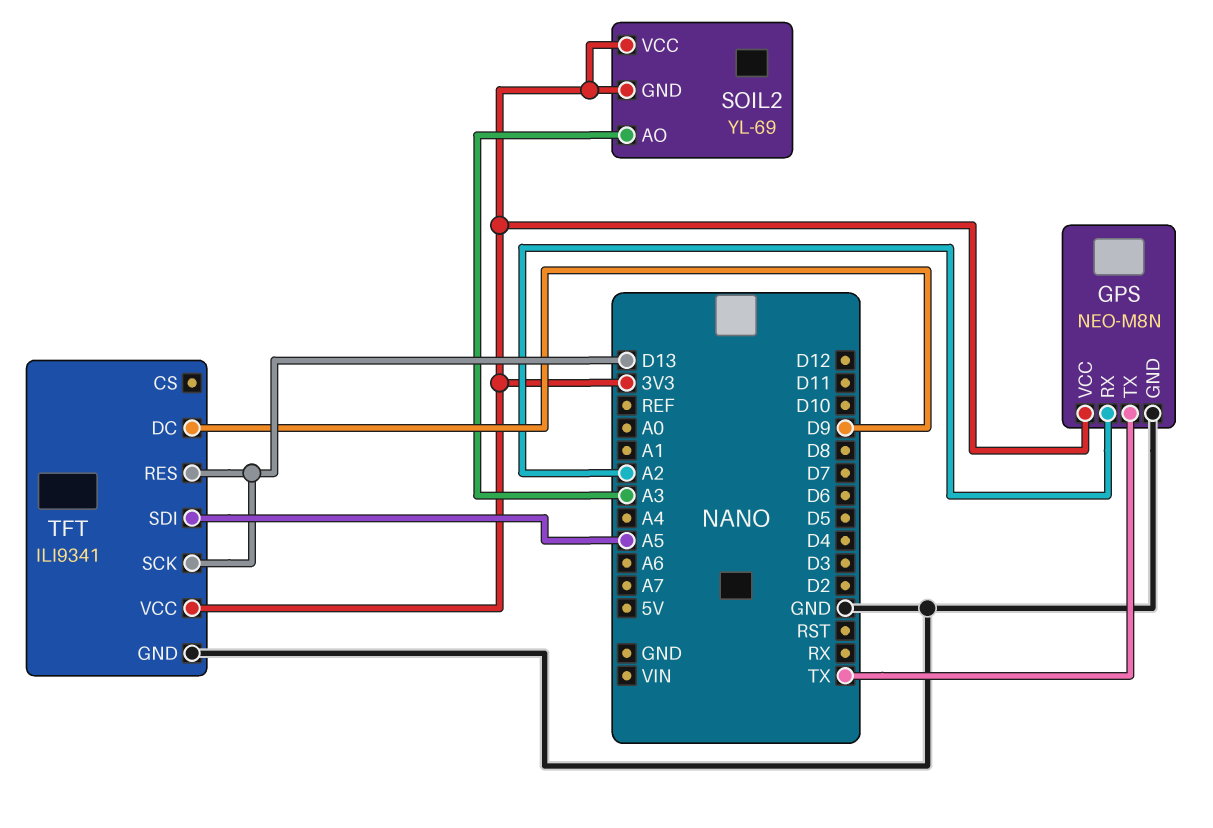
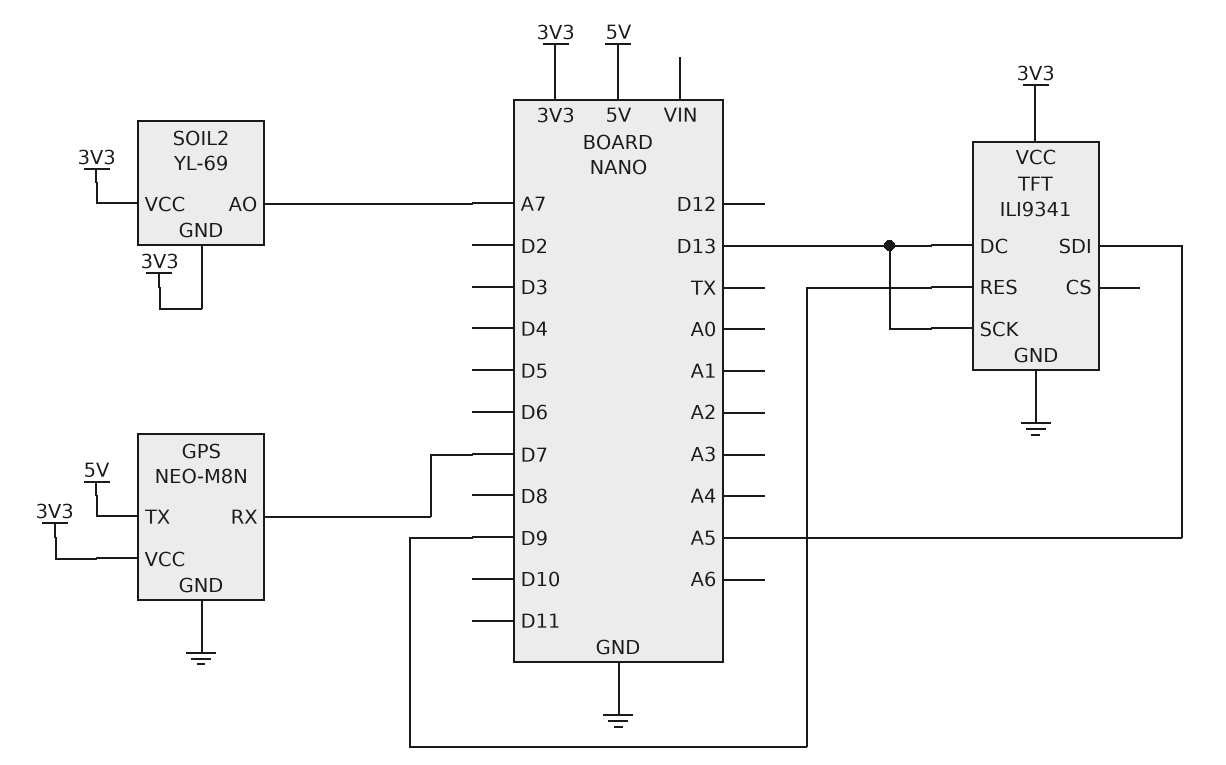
GPS pin RX: A2 -> D7
GPS pin TX: TX -> 5V
SOIL2 pin AO: A3 -> A7
TFT pin DC: D9 -> D13
TFT pin RES: D13 -> D9

